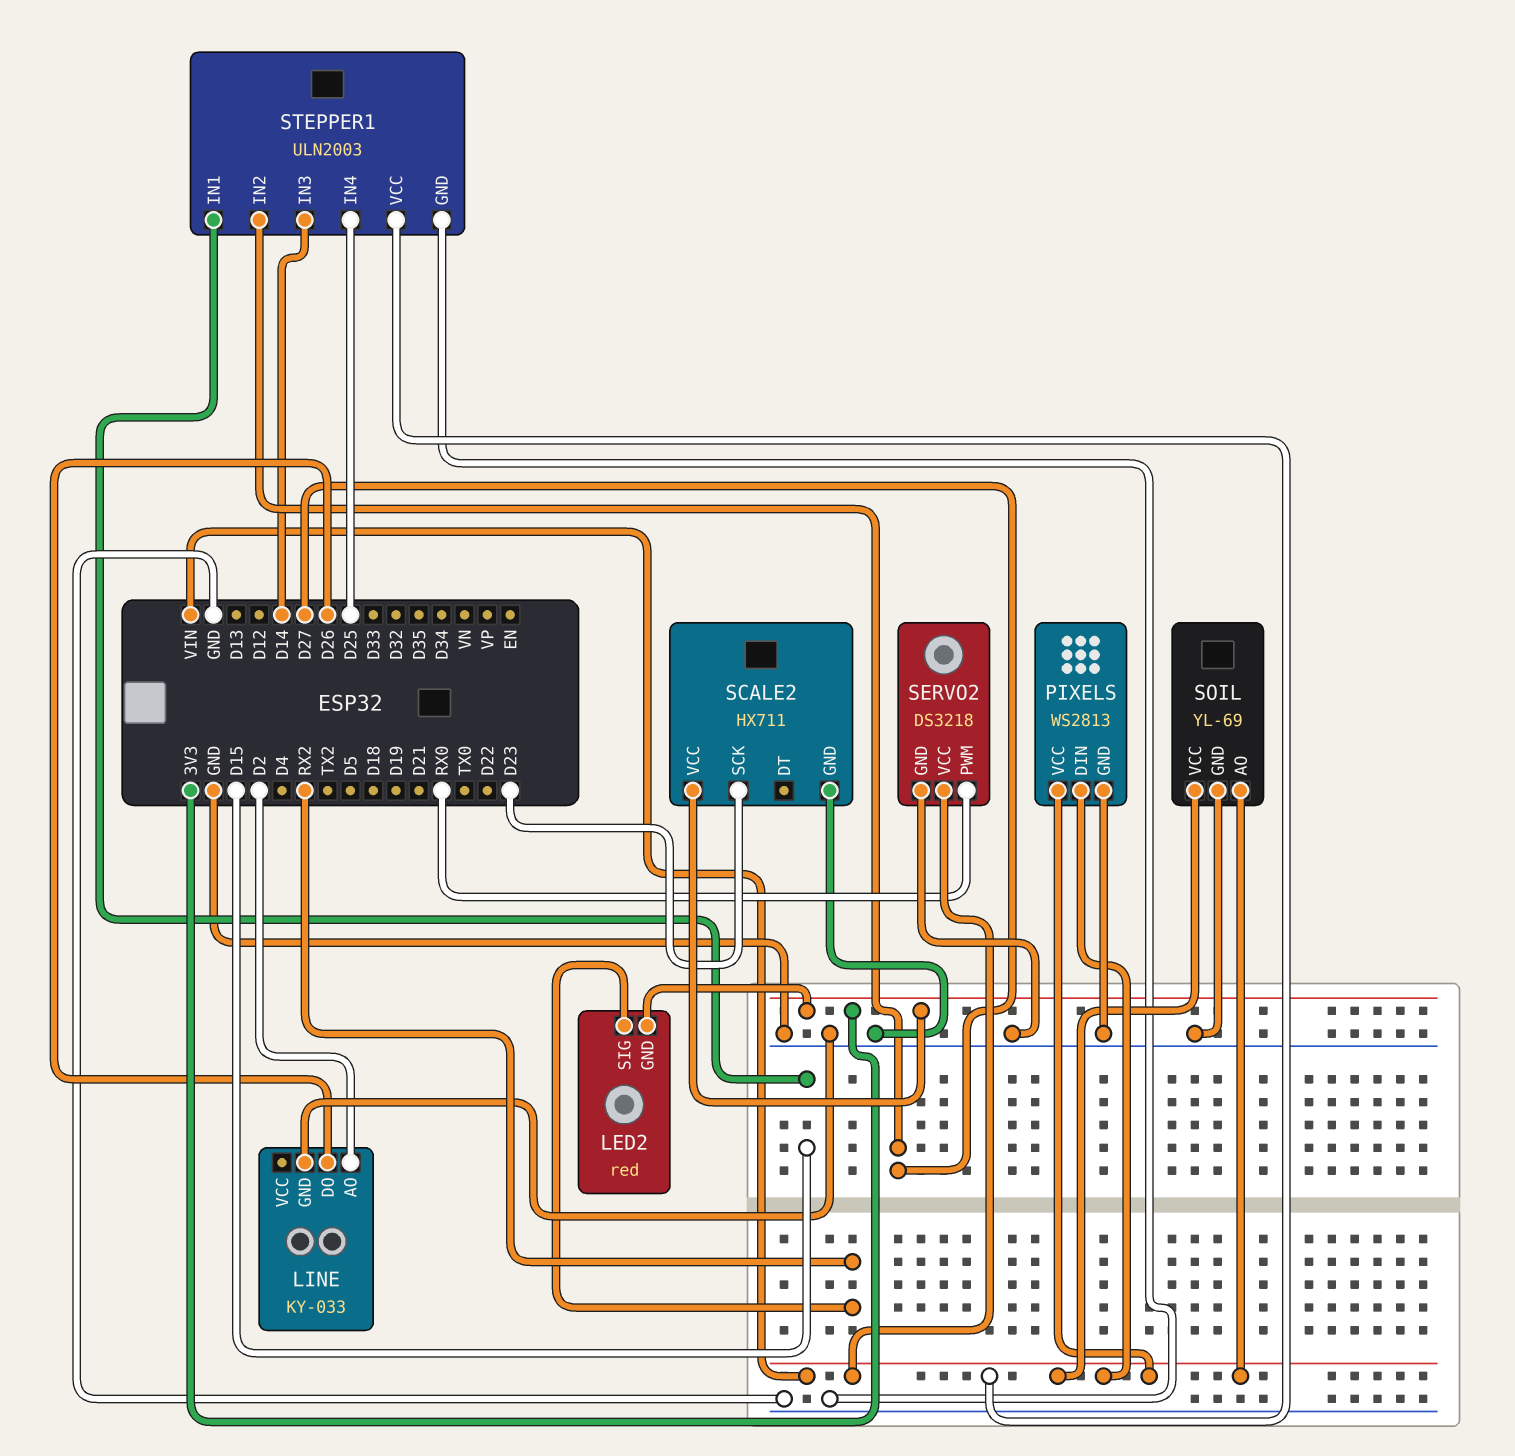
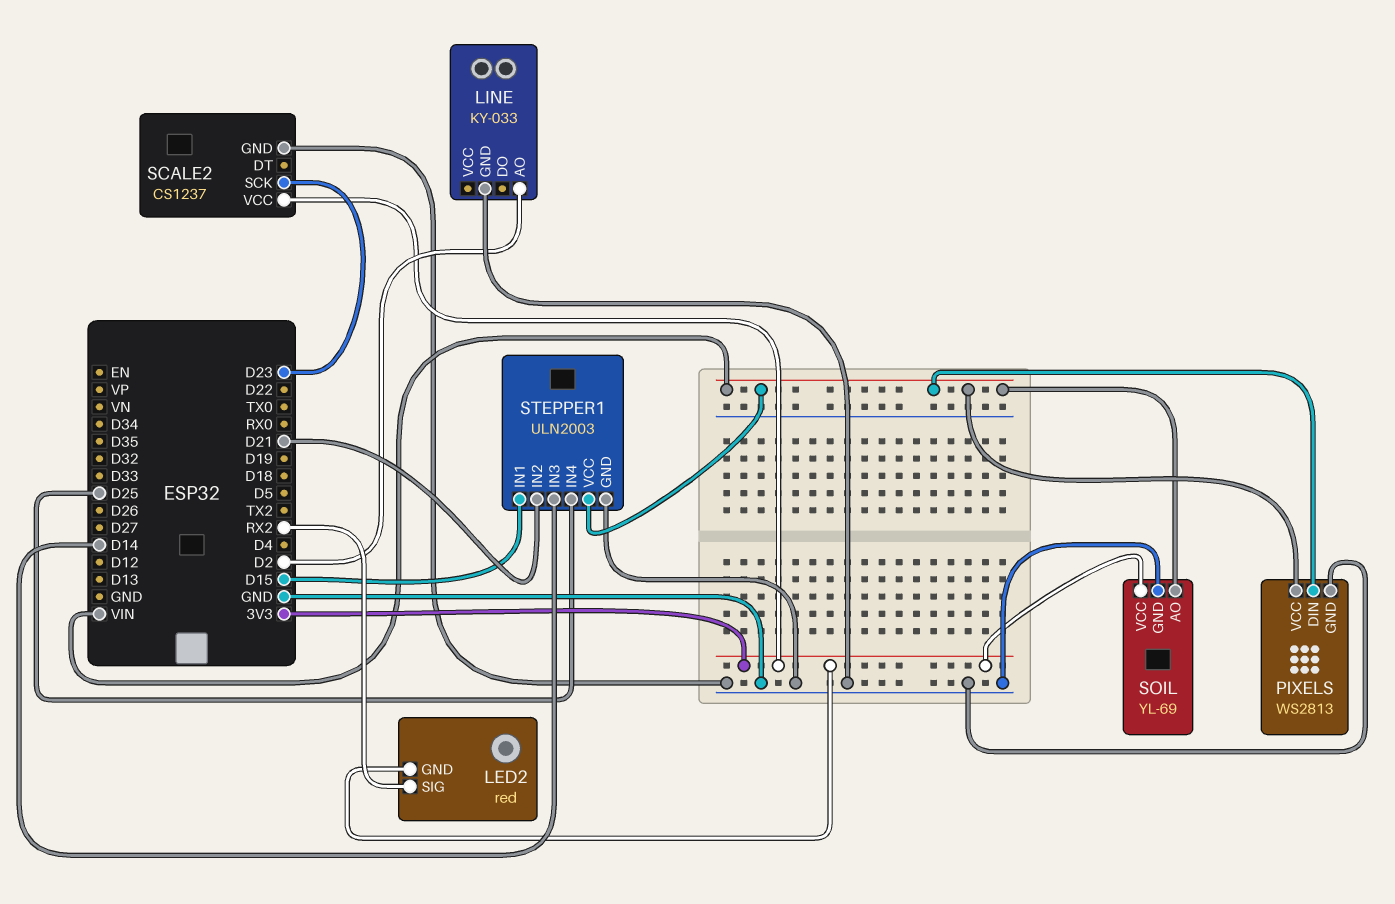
LINE pin DO: D26 -> none
SCALE2: HX711 -> CS1237
SERVO2: DS3218 -> none
SERVO2 pin GND: GND -> none
SERVO2 pin PWM: RX0 -> none
SERVO2 pin VCC: VIN -> none
SOIL pin VCC: VIN -> 3V3
STEPPER1 pin IN2: D27 -> D21

